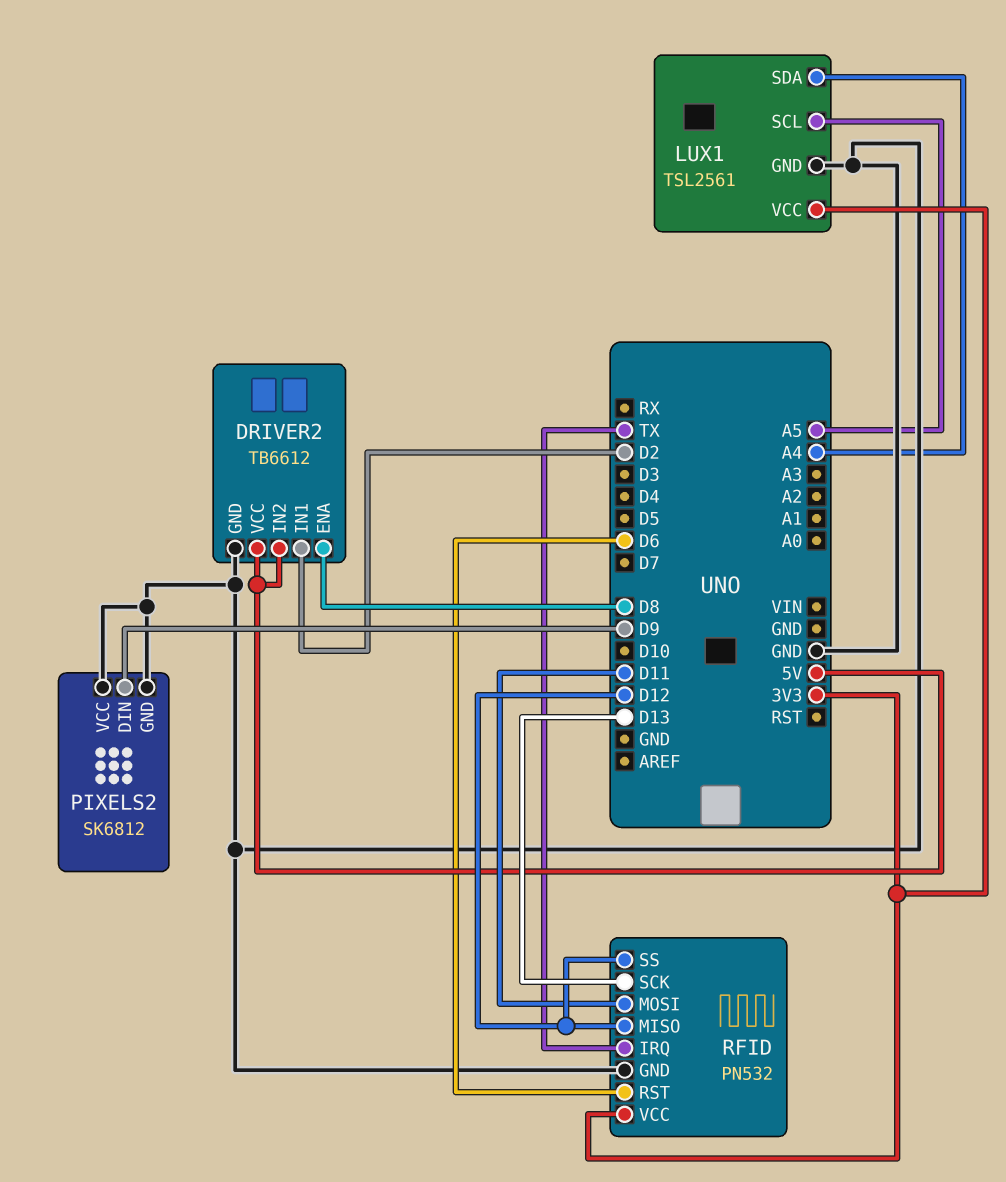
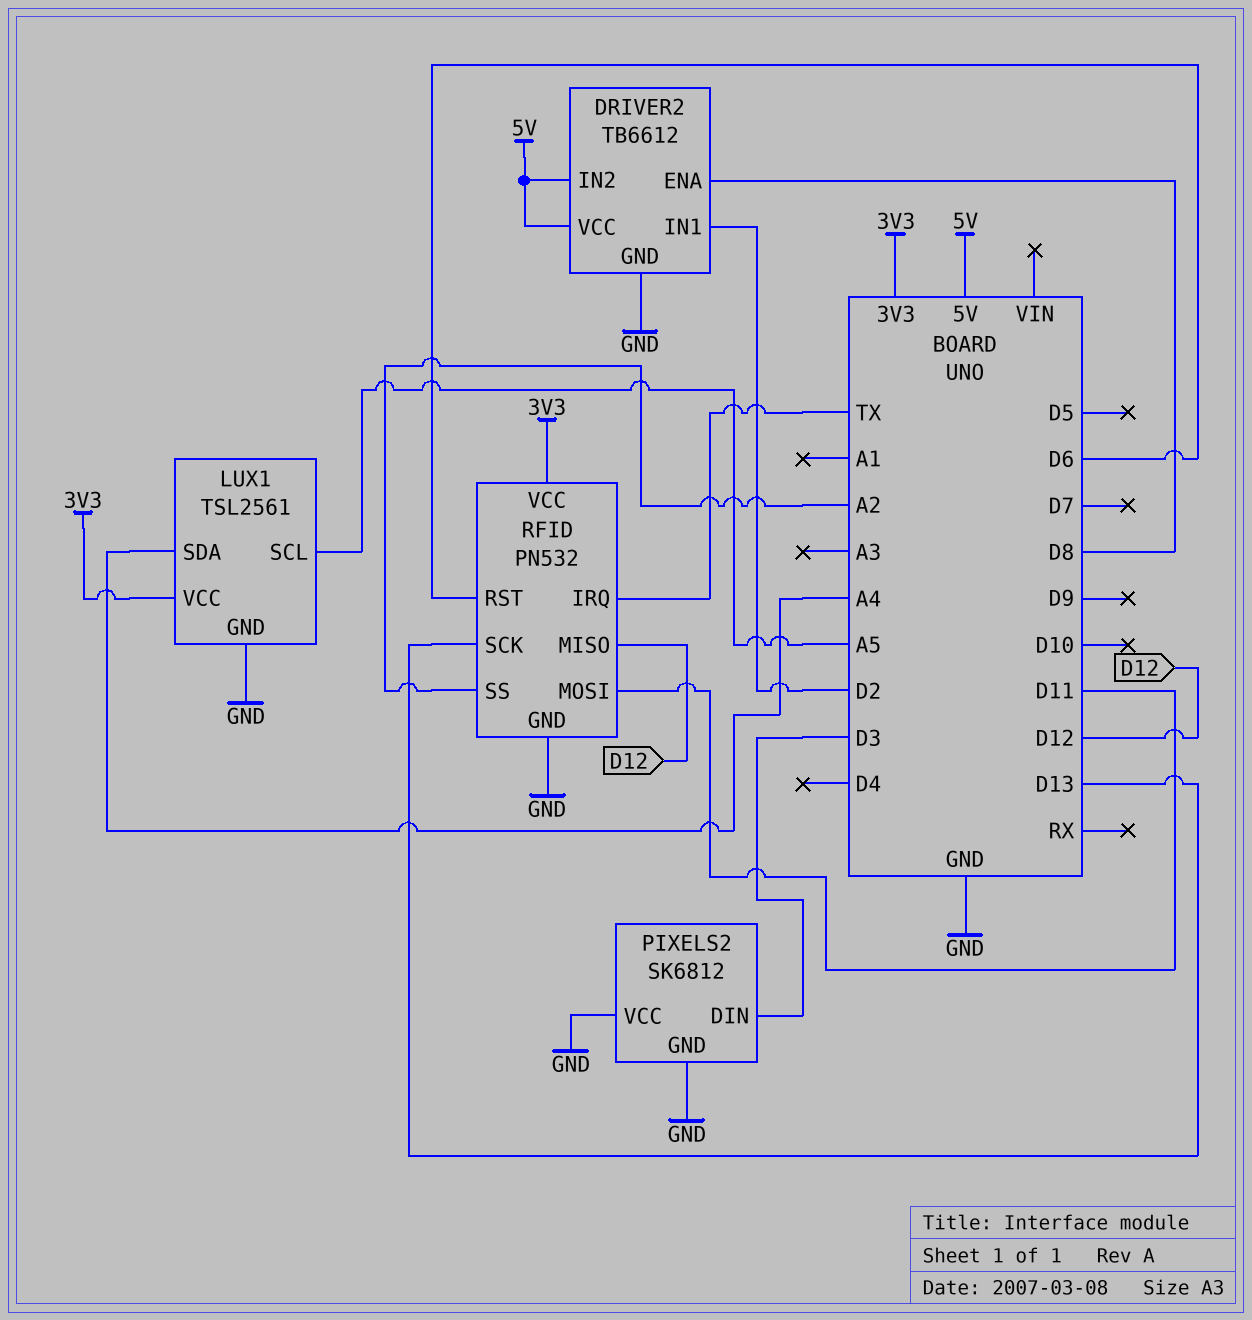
PIXELS2 pin DIN: D9 -> D3
RFID pin SS: D12 -> A2

